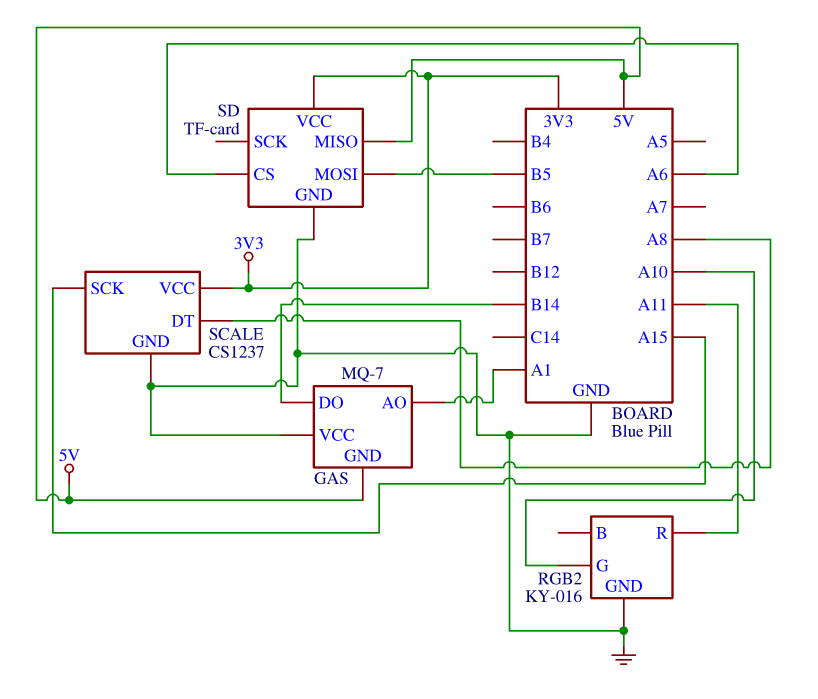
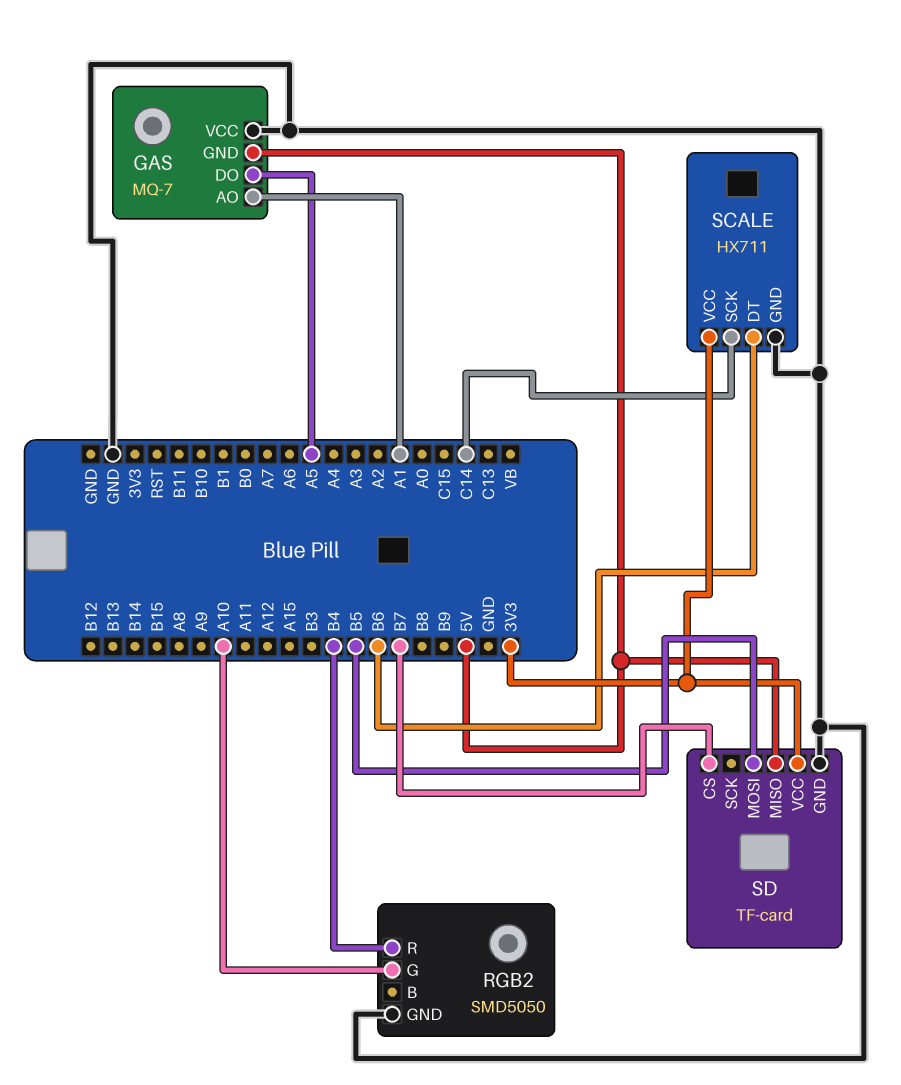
GAS pin DO: B14 -> A5
RGB2: KY-016 -> SMD5050
RGB2 pin R: A11 -> B4
SCALE: CS1237 -> HX711
SCALE pin DT: A8 -> B6
SCALE pin SCK: A15 -> C14
SD pin CS: A6 -> B7

